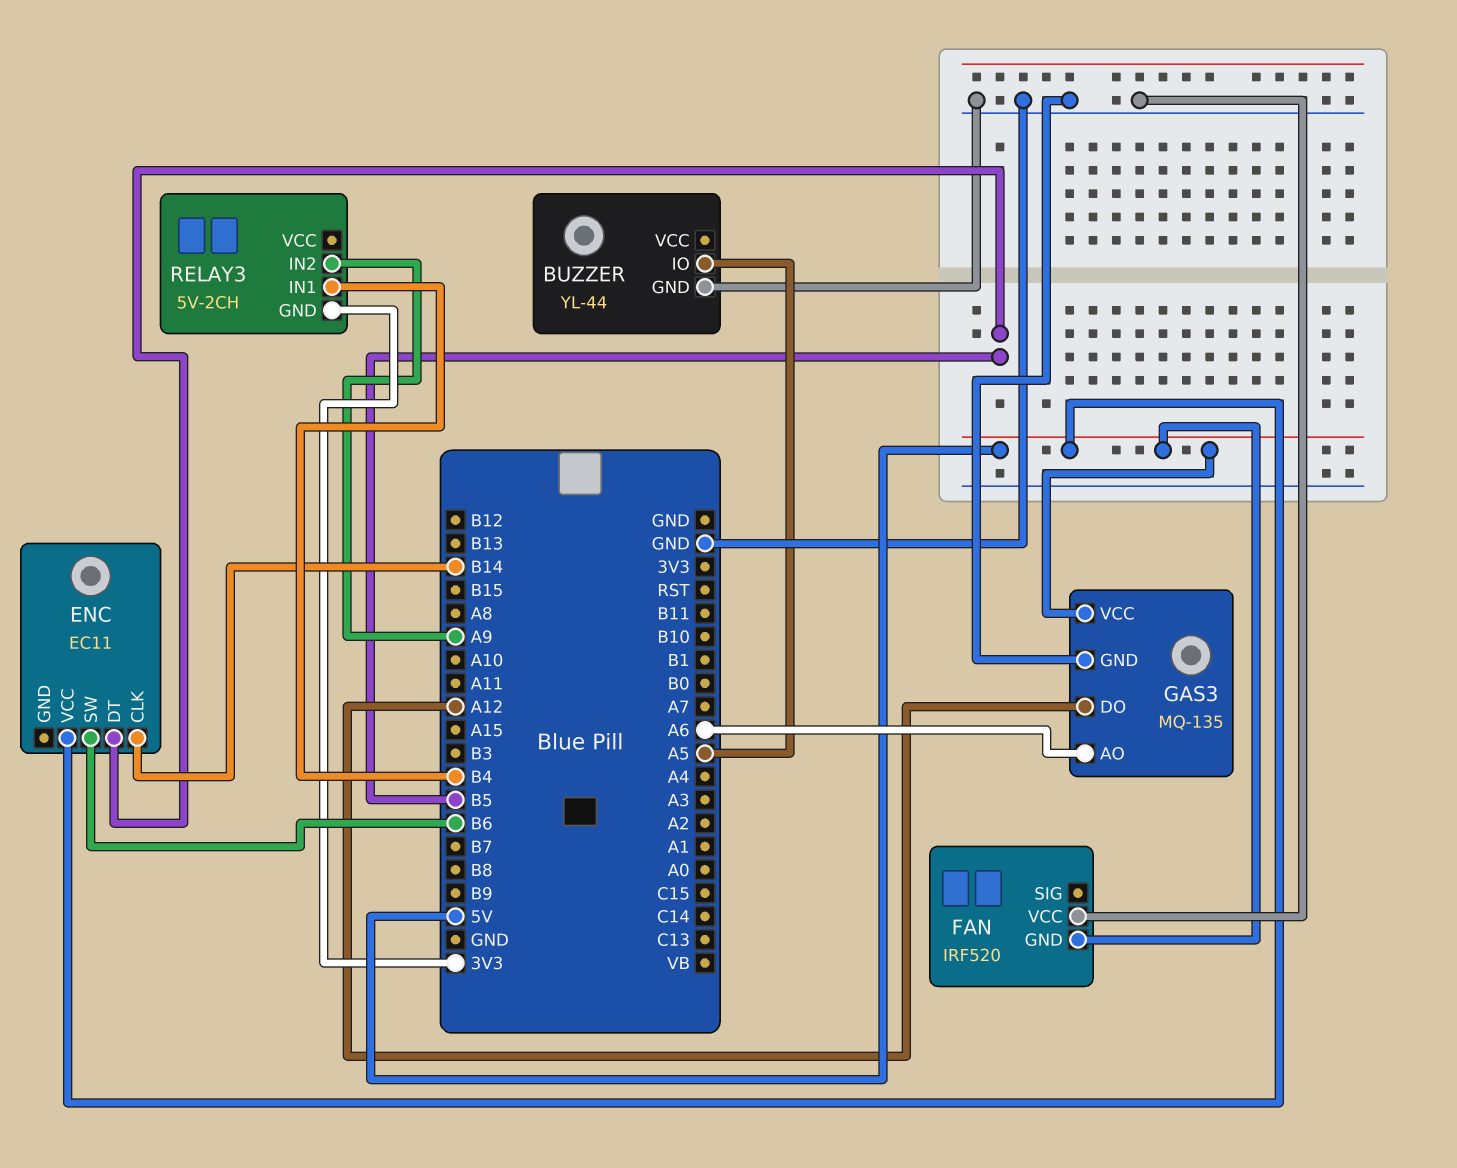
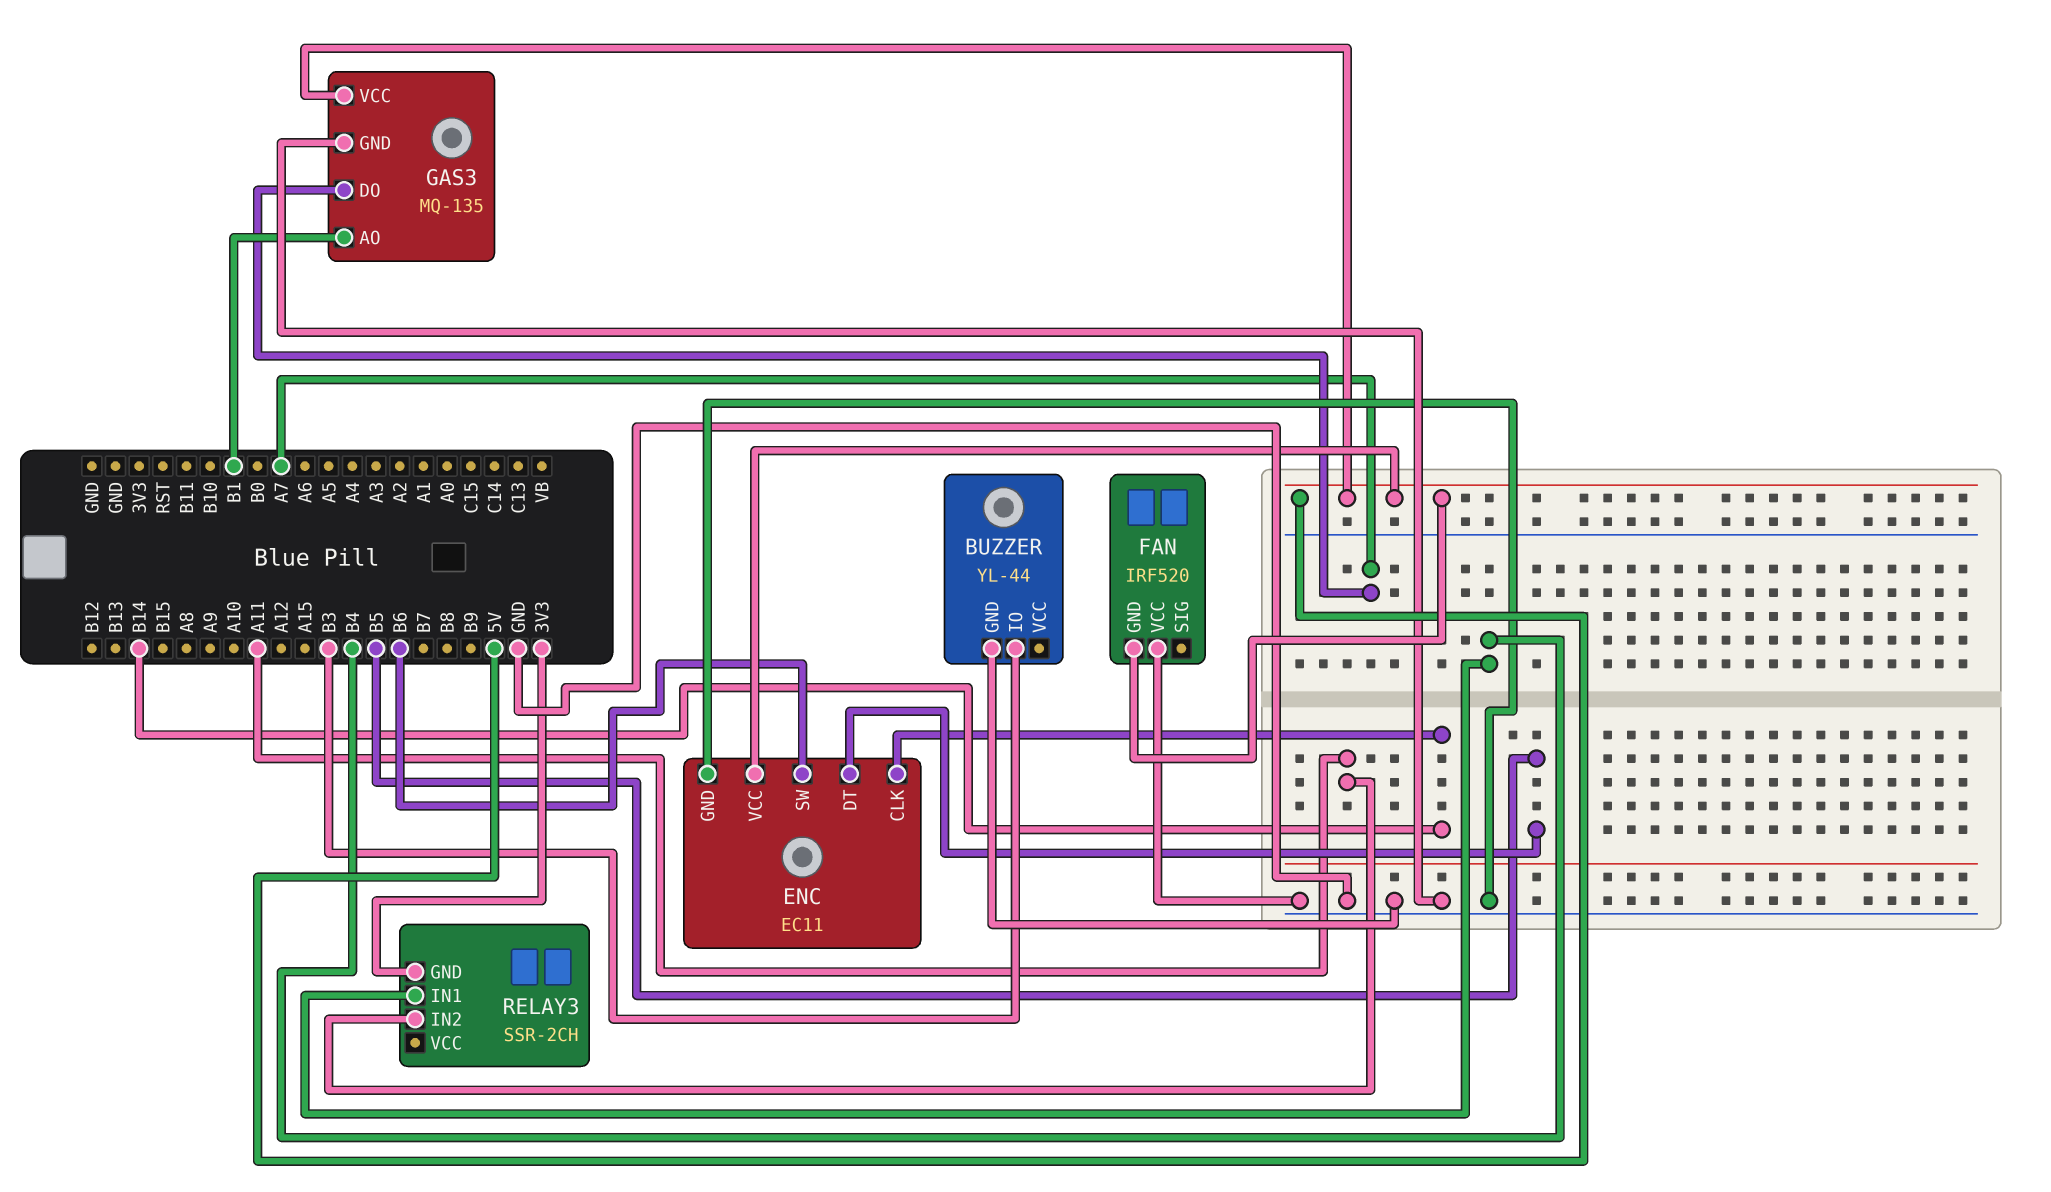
BUZZER pin IO: A5 -> B3
ENC pin GND: none -> GND
GAS3 pin AO: A6 -> B1
GAS3 pin DO: A12 -> A7
RELAY3: 5V-2CH -> SSR-2CH
RELAY3 pin IN2: A9 -> A11

